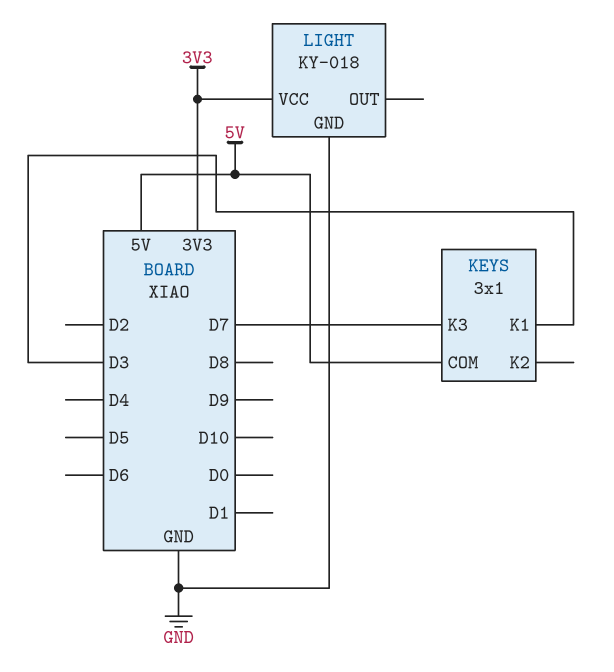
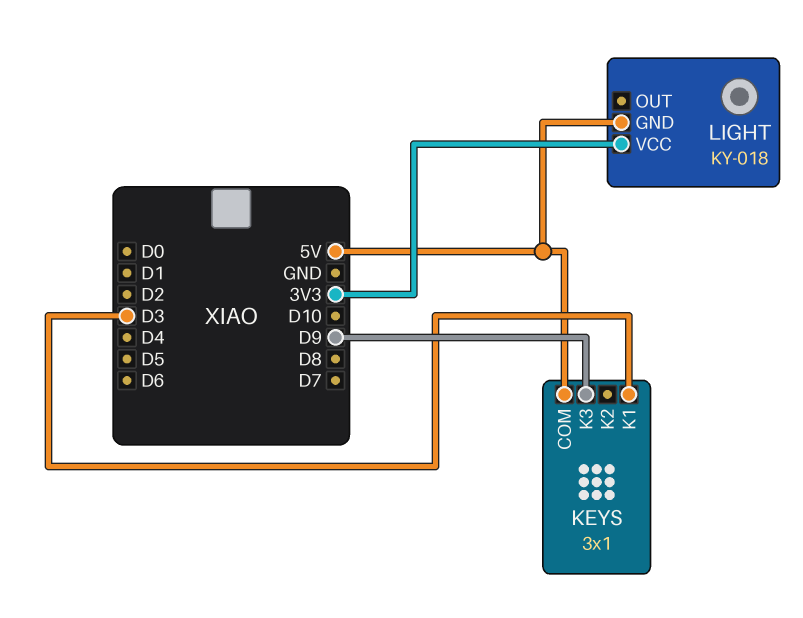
KEYS pin K3: D7 -> D9
LIGHT pin GND: GND -> 5V

